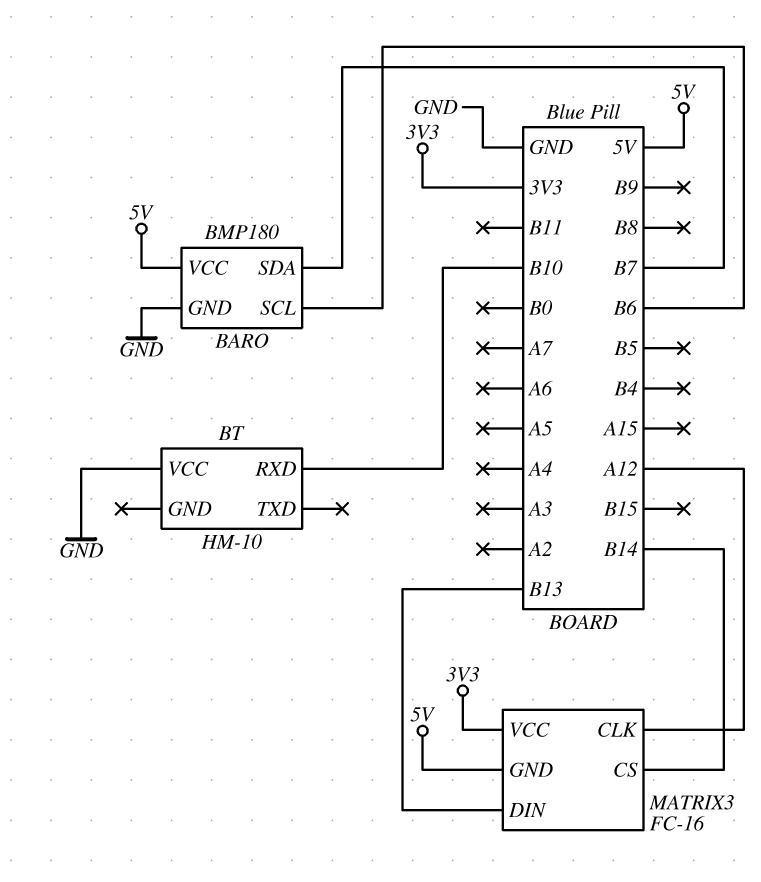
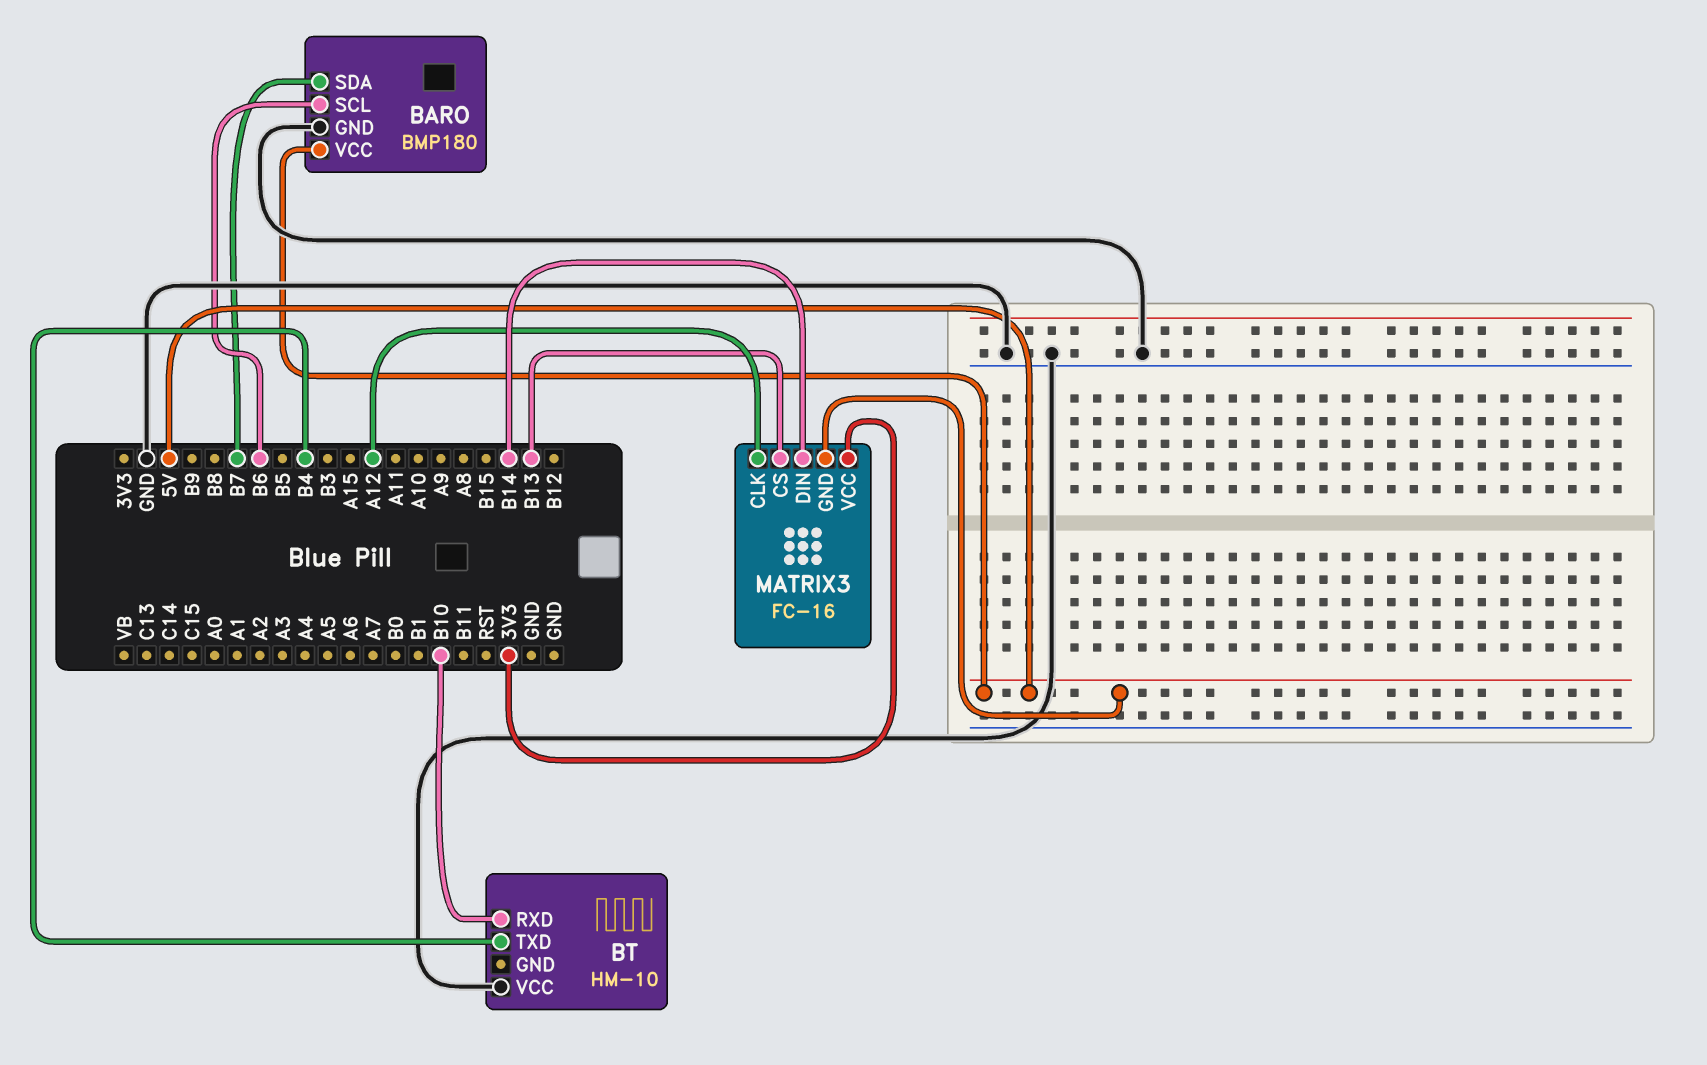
BT pin TXD: none -> B4
MATRIX3 pin CS: B14 -> B13
MATRIX3 pin DIN: B13 -> B14

